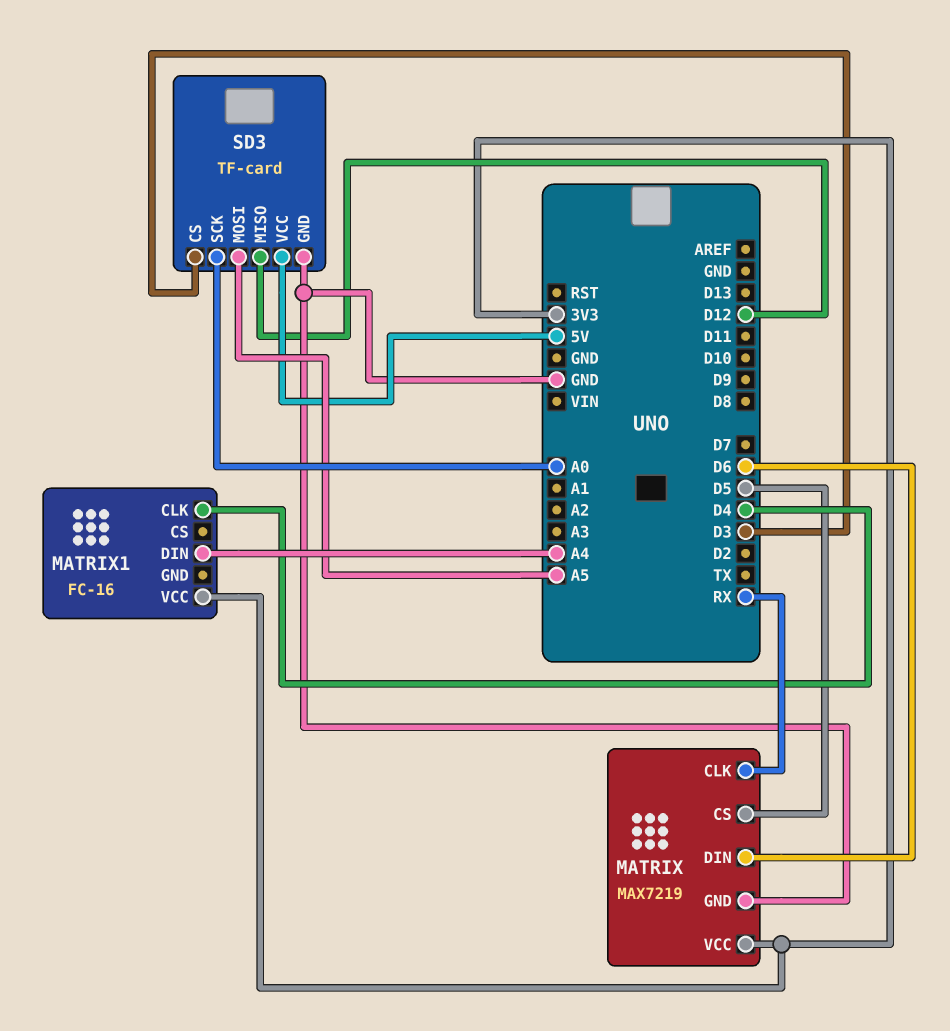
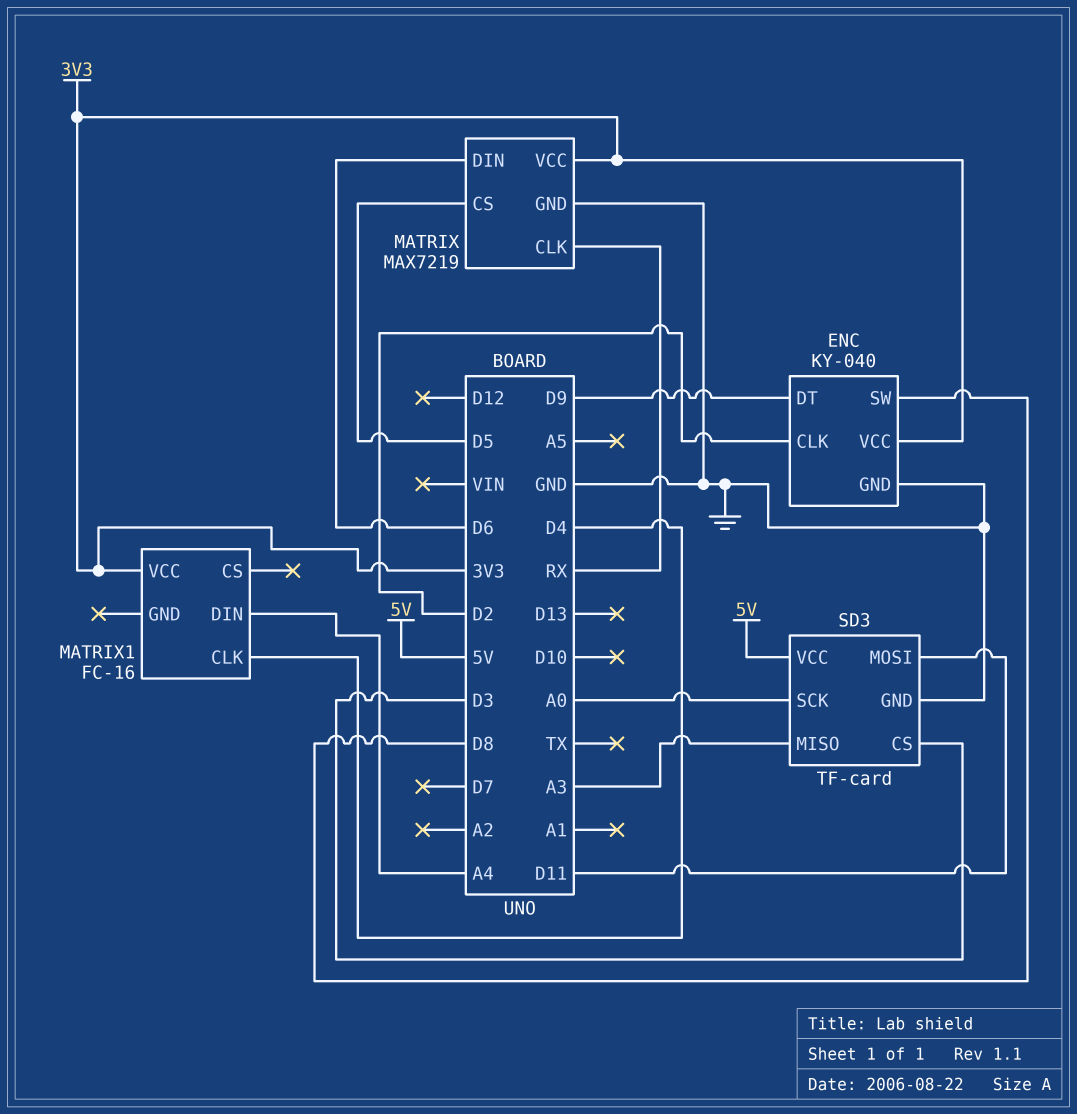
ENC: none -> KY-040
ENC pin CLK: none -> D2
ENC pin DT: none -> D9
ENC pin GND: none -> GND
ENC pin SW: none -> D8
ENC pin VCC: none -> 3V3
SD3 pin MISO: D12 -> A3
SD3 pin MOSI: A5 -> D11

